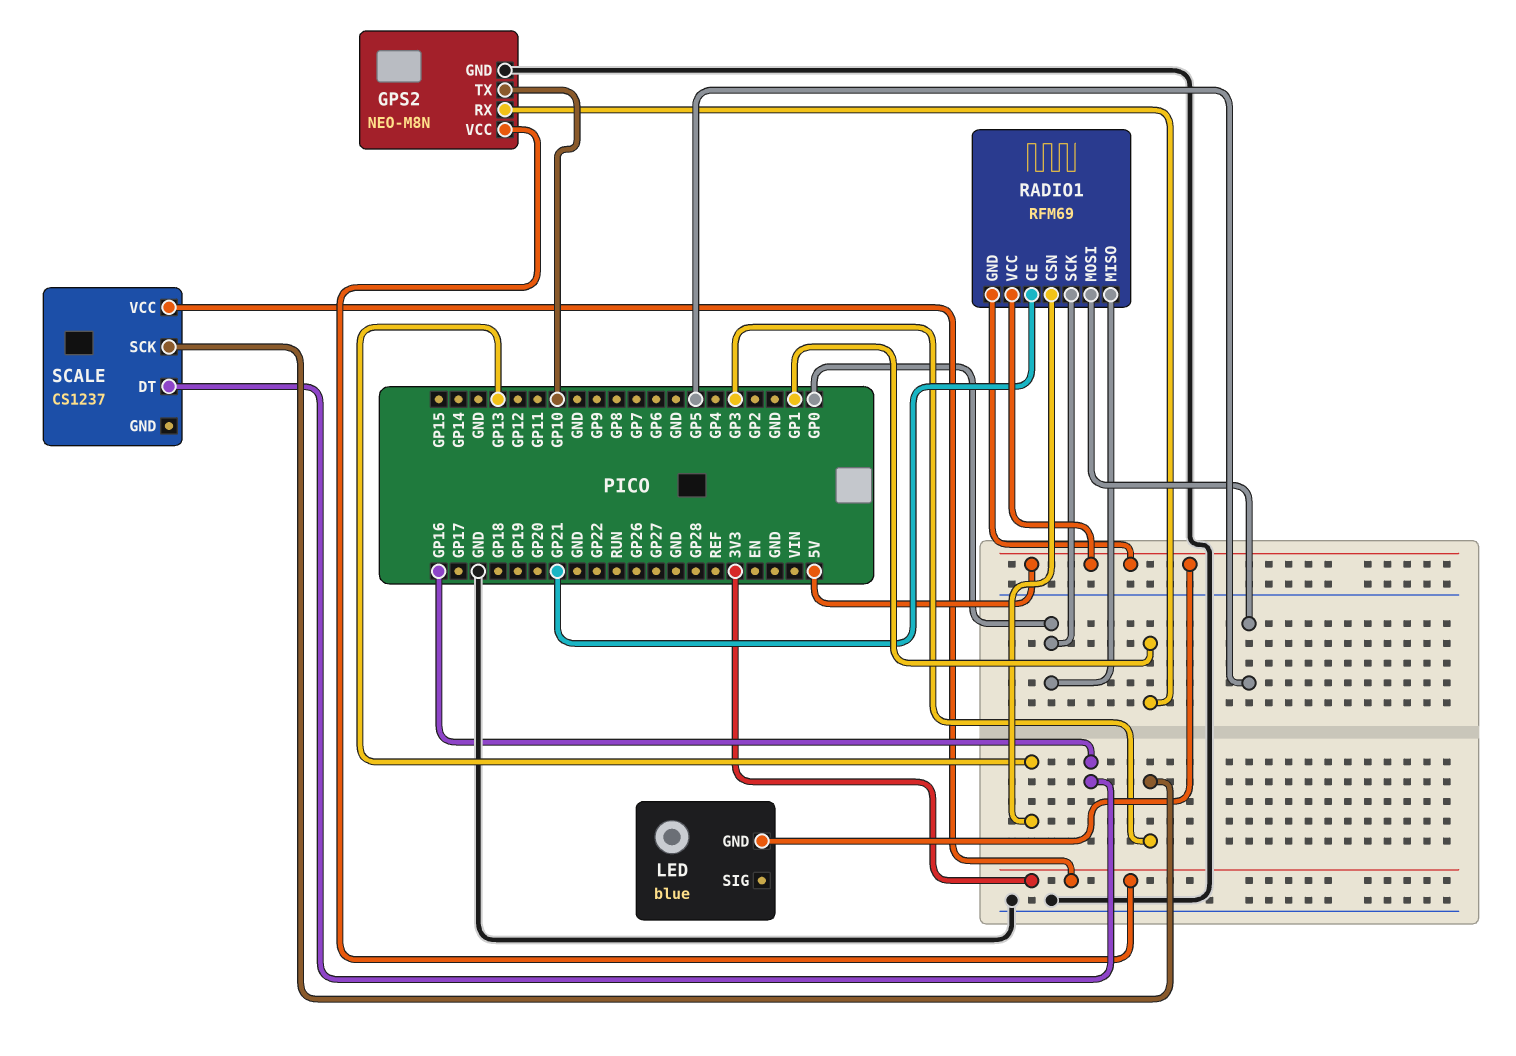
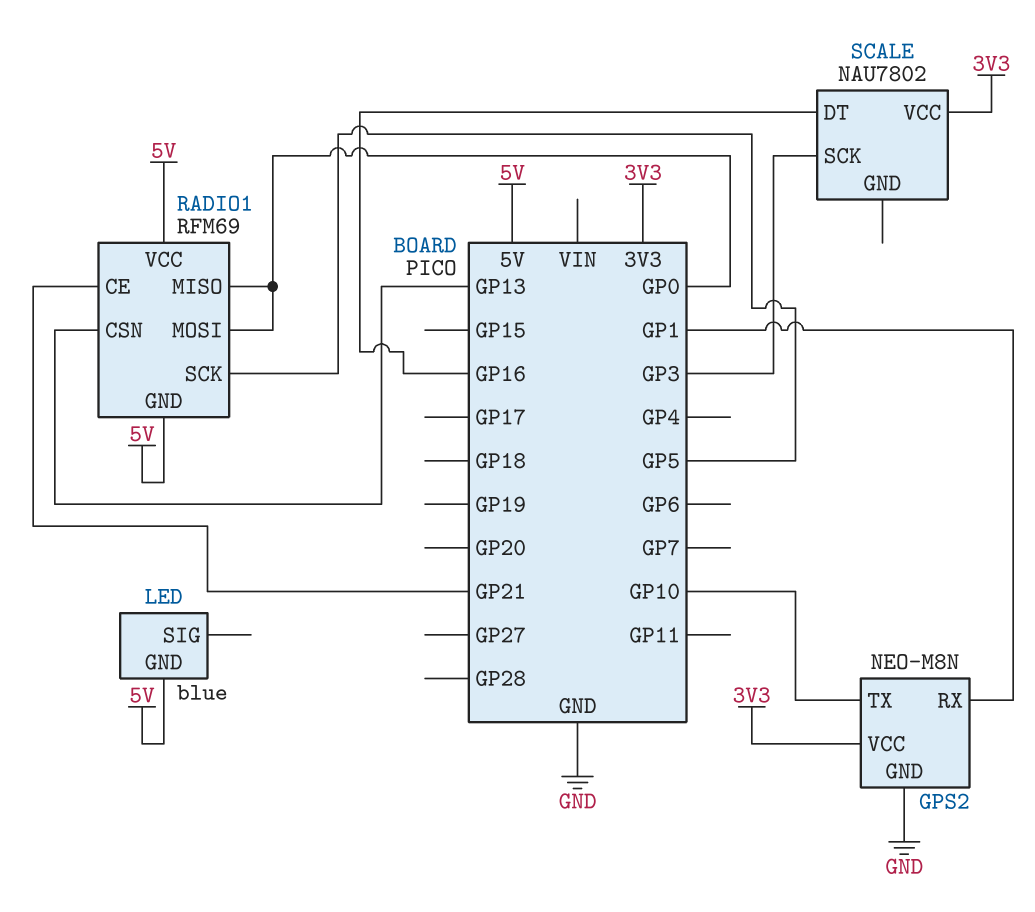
RADIO1 pin MOSI: GP5 -> GP0
RADIO1 pin SCK: GP0 -> GP5
SCALE: CS1237 -> NAU7802

